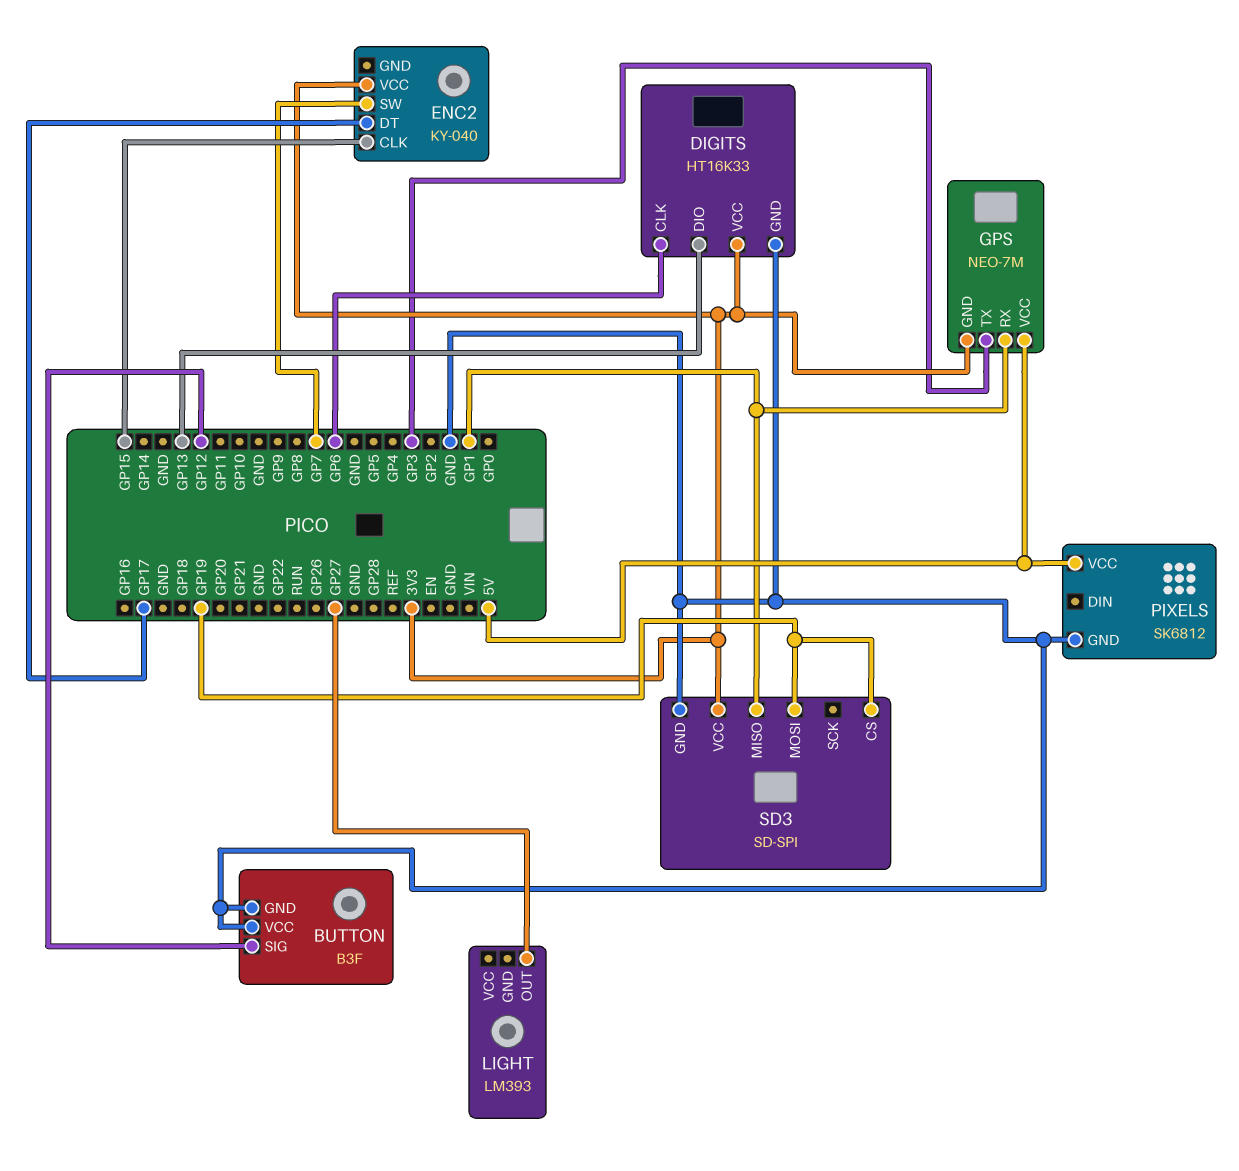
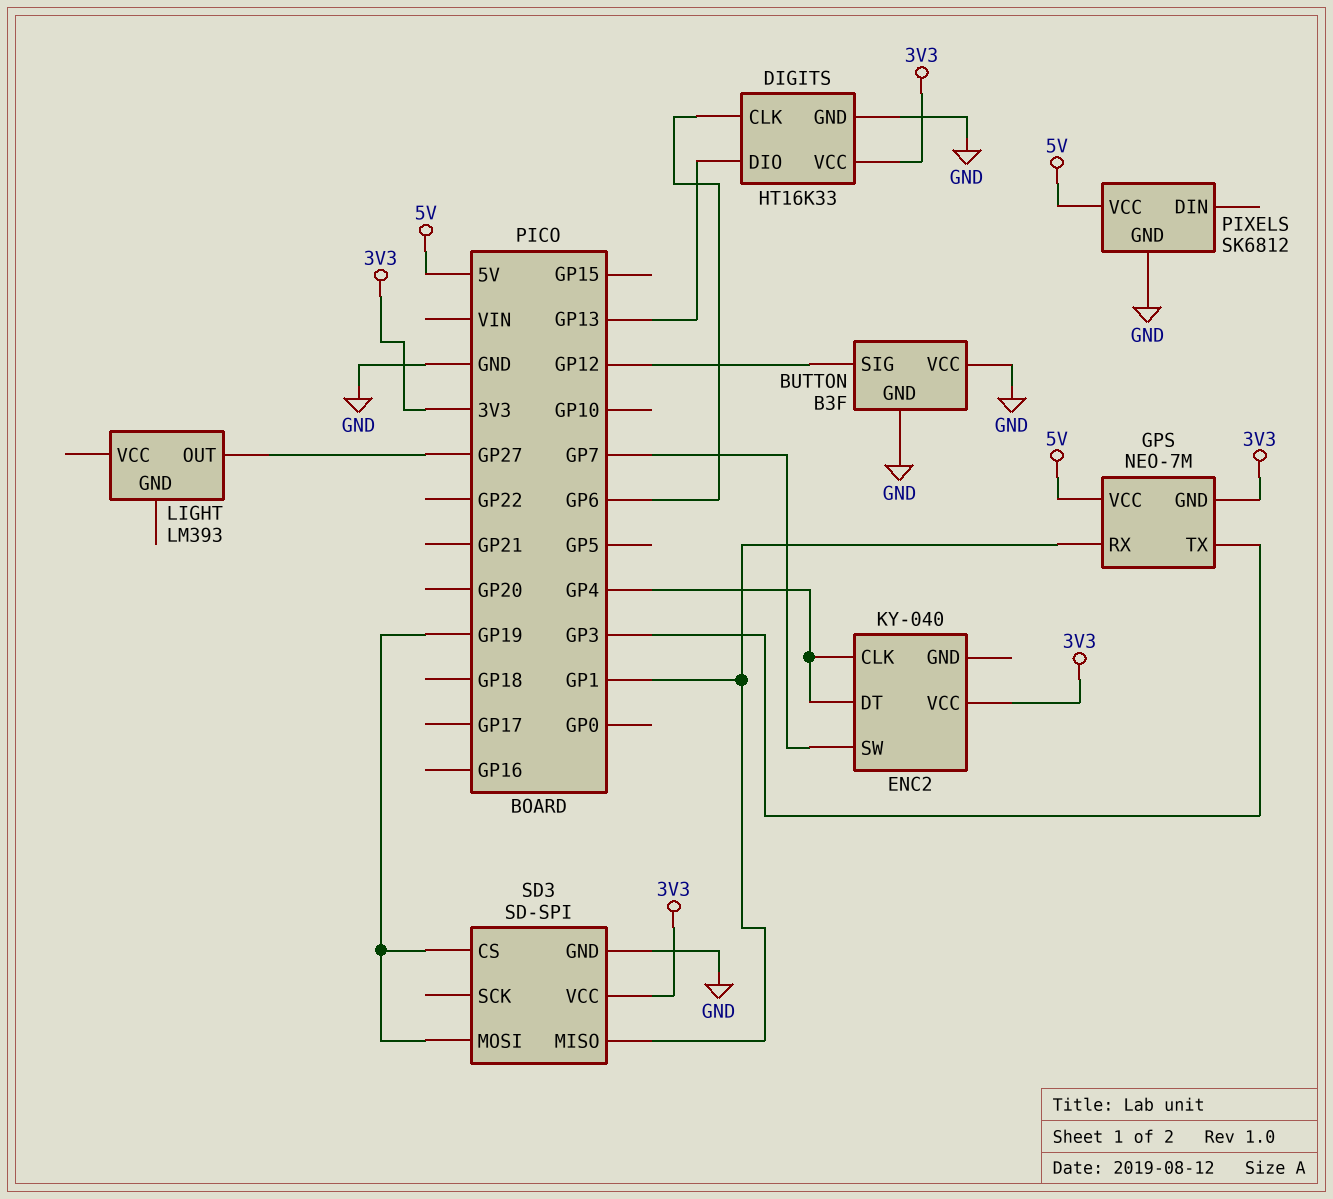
ENC2 pin CLK: GP15 -> GP4
ENC2 pin DT: GP17 -> GP4

